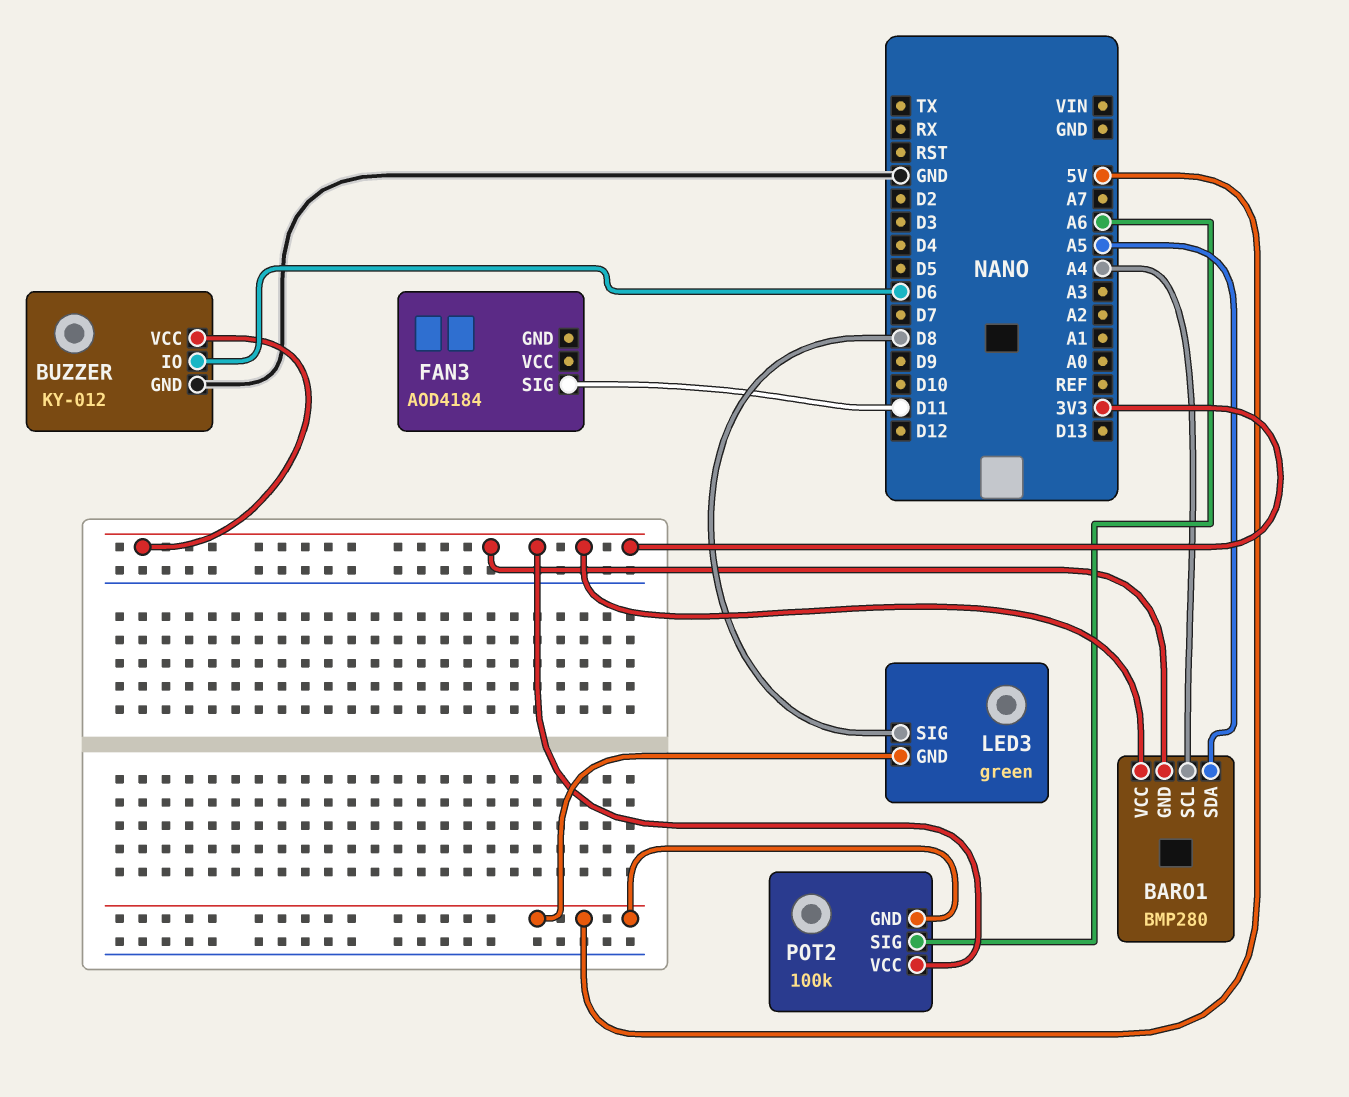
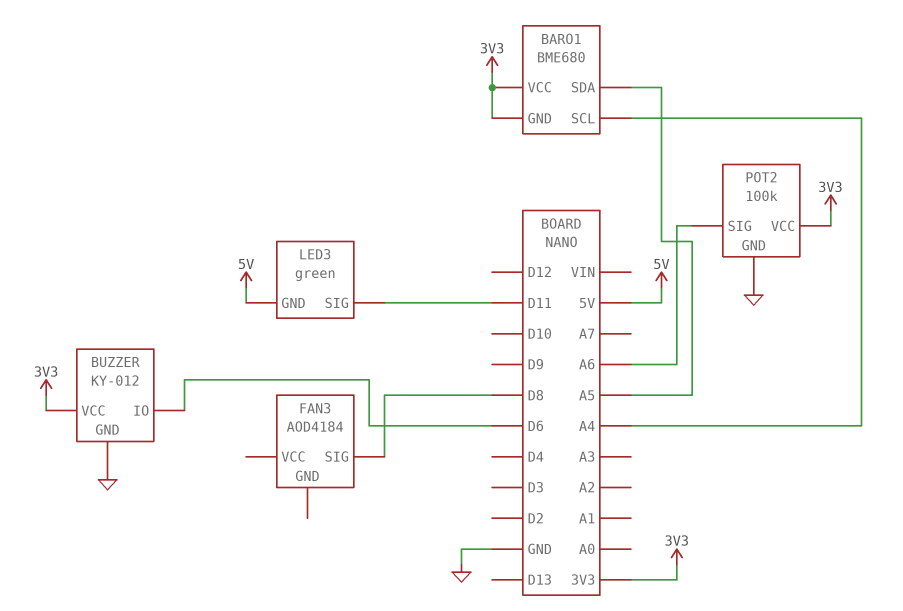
BARO1: BMP280 -> BME680
FAN3 pin SIG: D11 -> D8
LED3 pin SIG: D8 -> D11
POT2 pin GND: 5V -> GND

